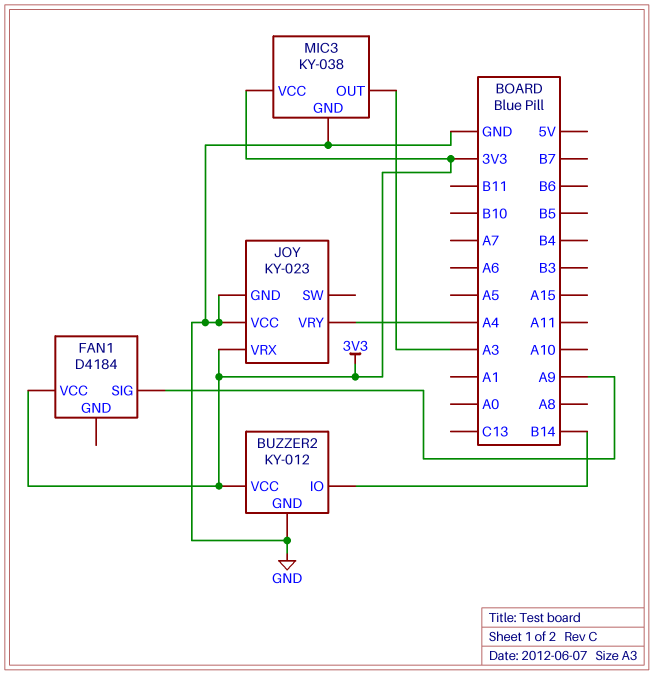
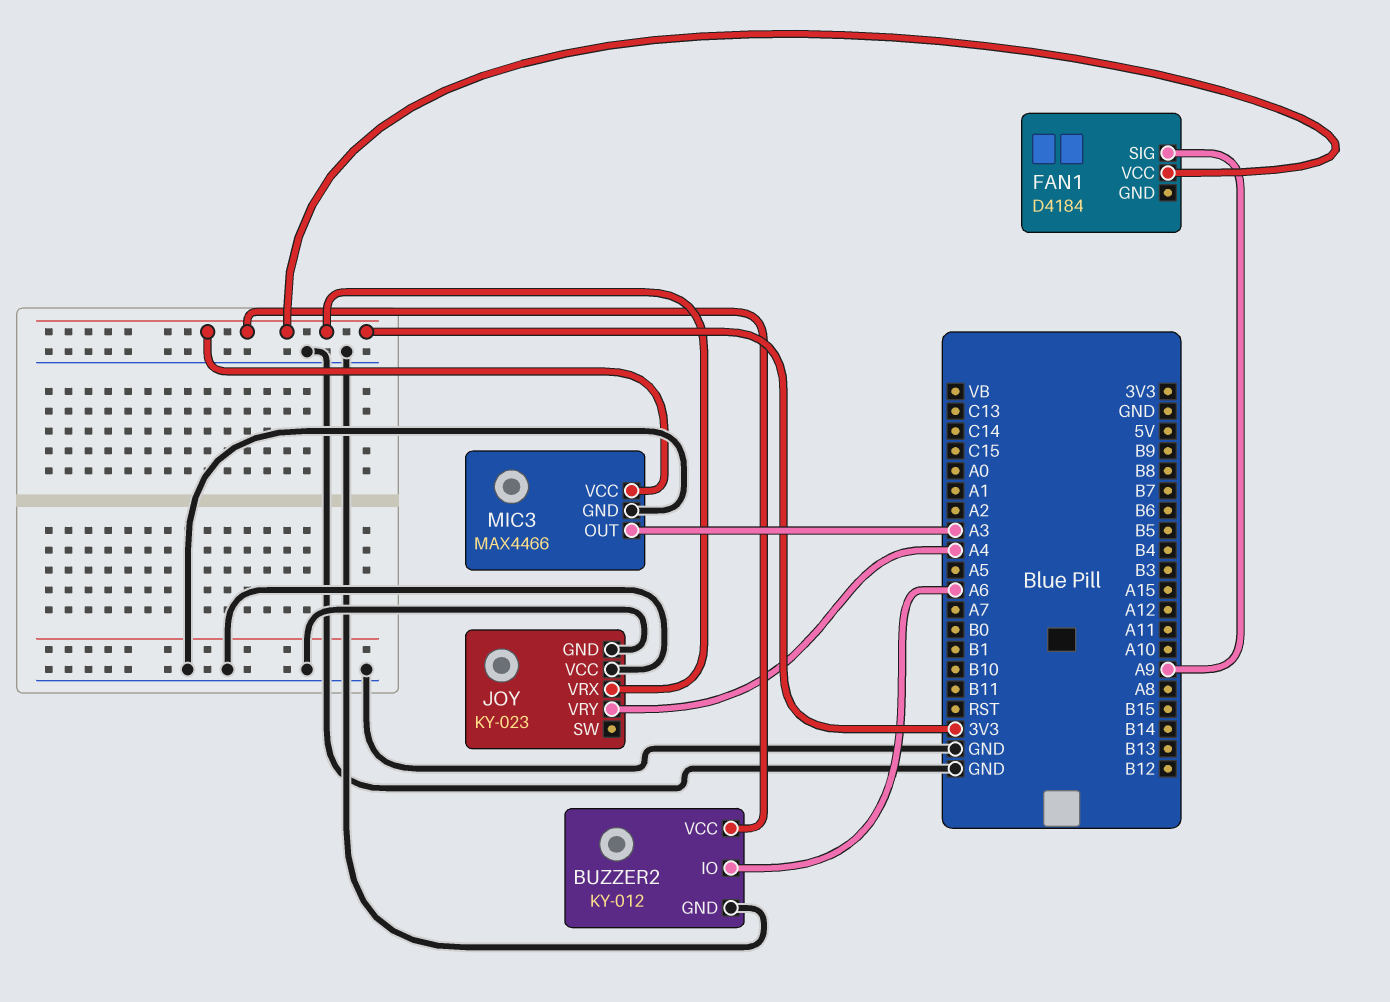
BUZZER2 pin IO: B14 -> A6
MIC3: KY-038 -> MAX4466

